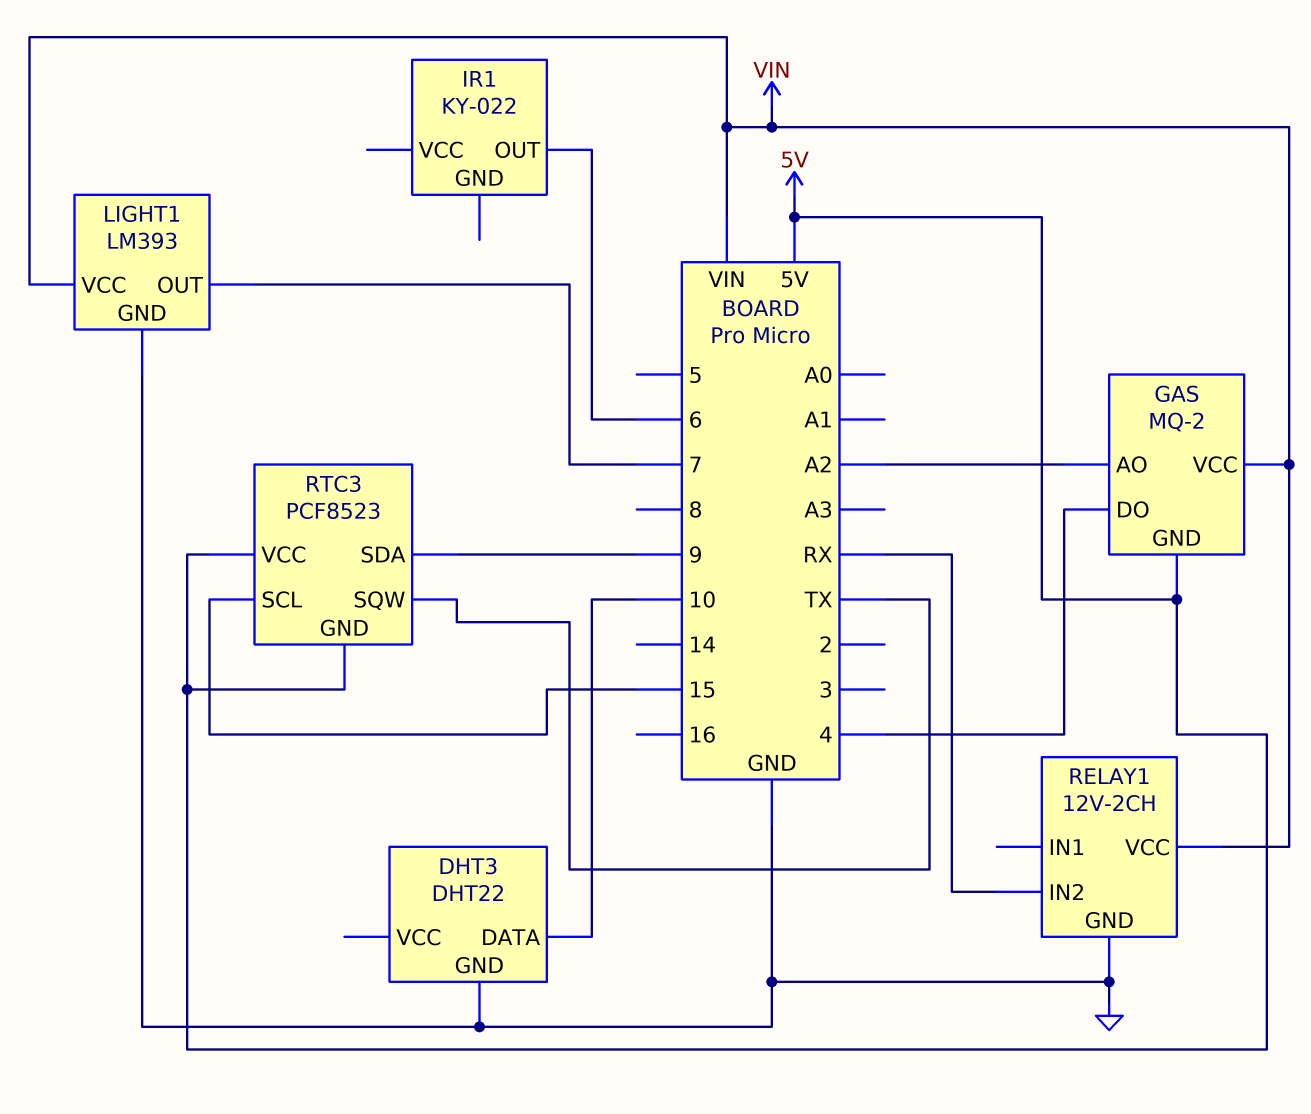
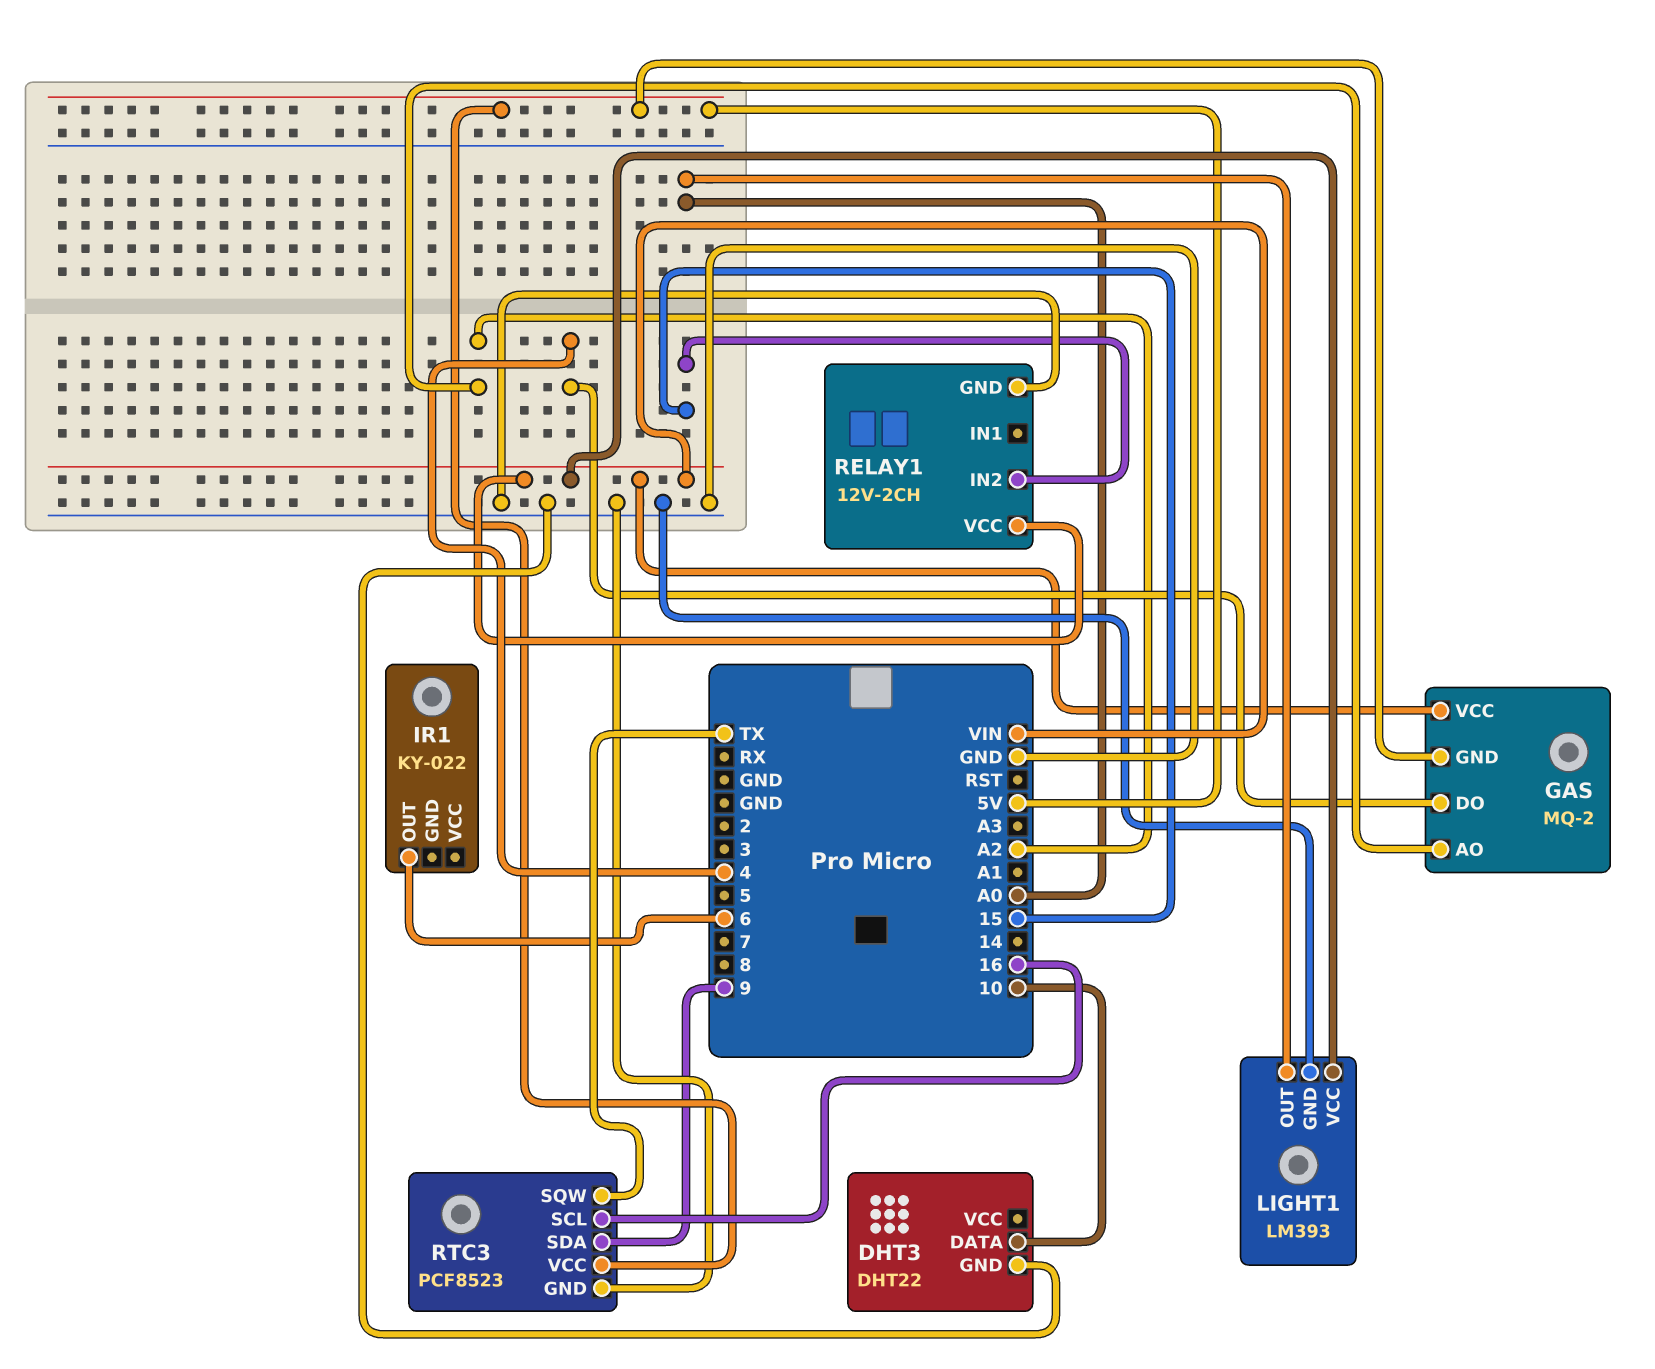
LIGHT1 pin OUT: 7 -> A0
RELAY1 pin IN2: RX -> 15
RTC3 pin GND: 5V -> GND
RTC3 pin SCL: 15 -> 16

